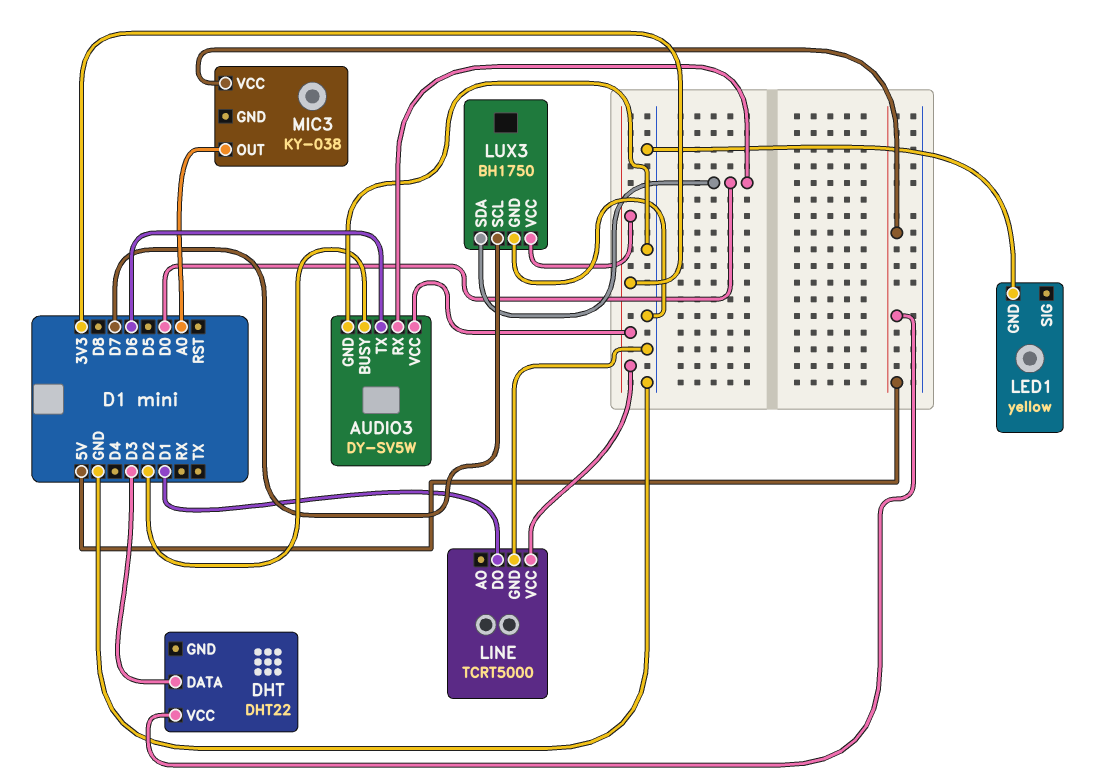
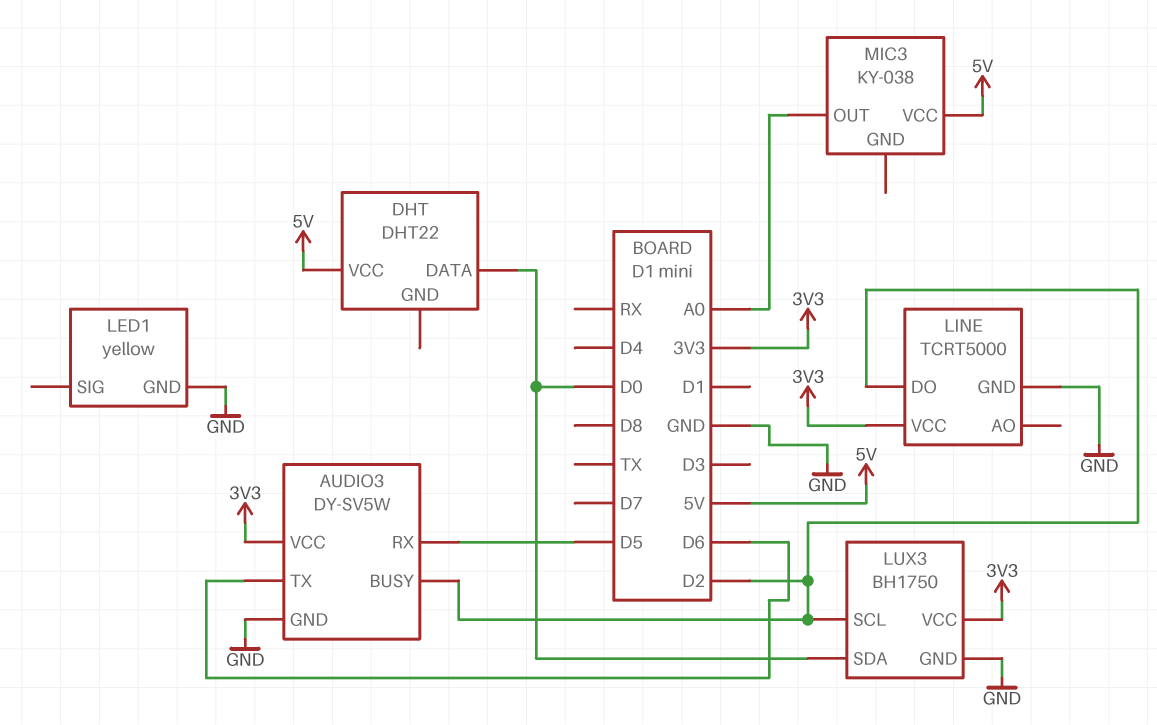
AUDIO3 pin RX: D0 -> D5
DHT pin DATA: D3 -> D0
LINE pin DO: D1 -> D2
LUX3 pin SCL: D7 -> D2

